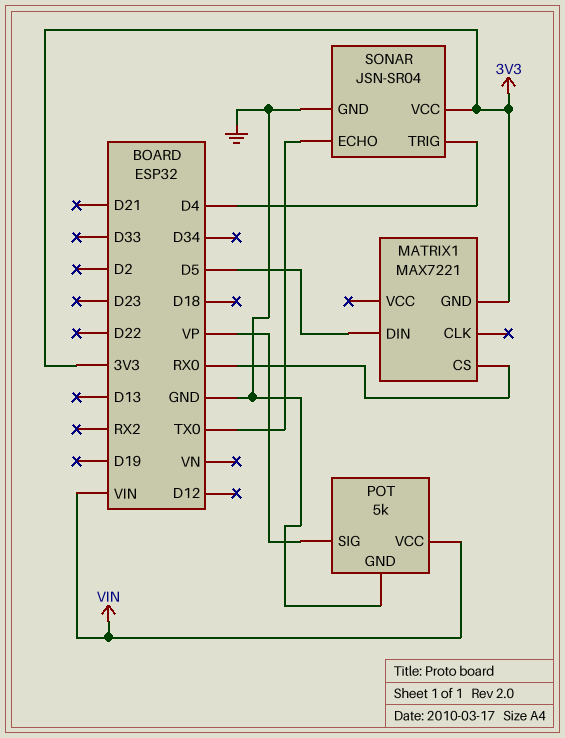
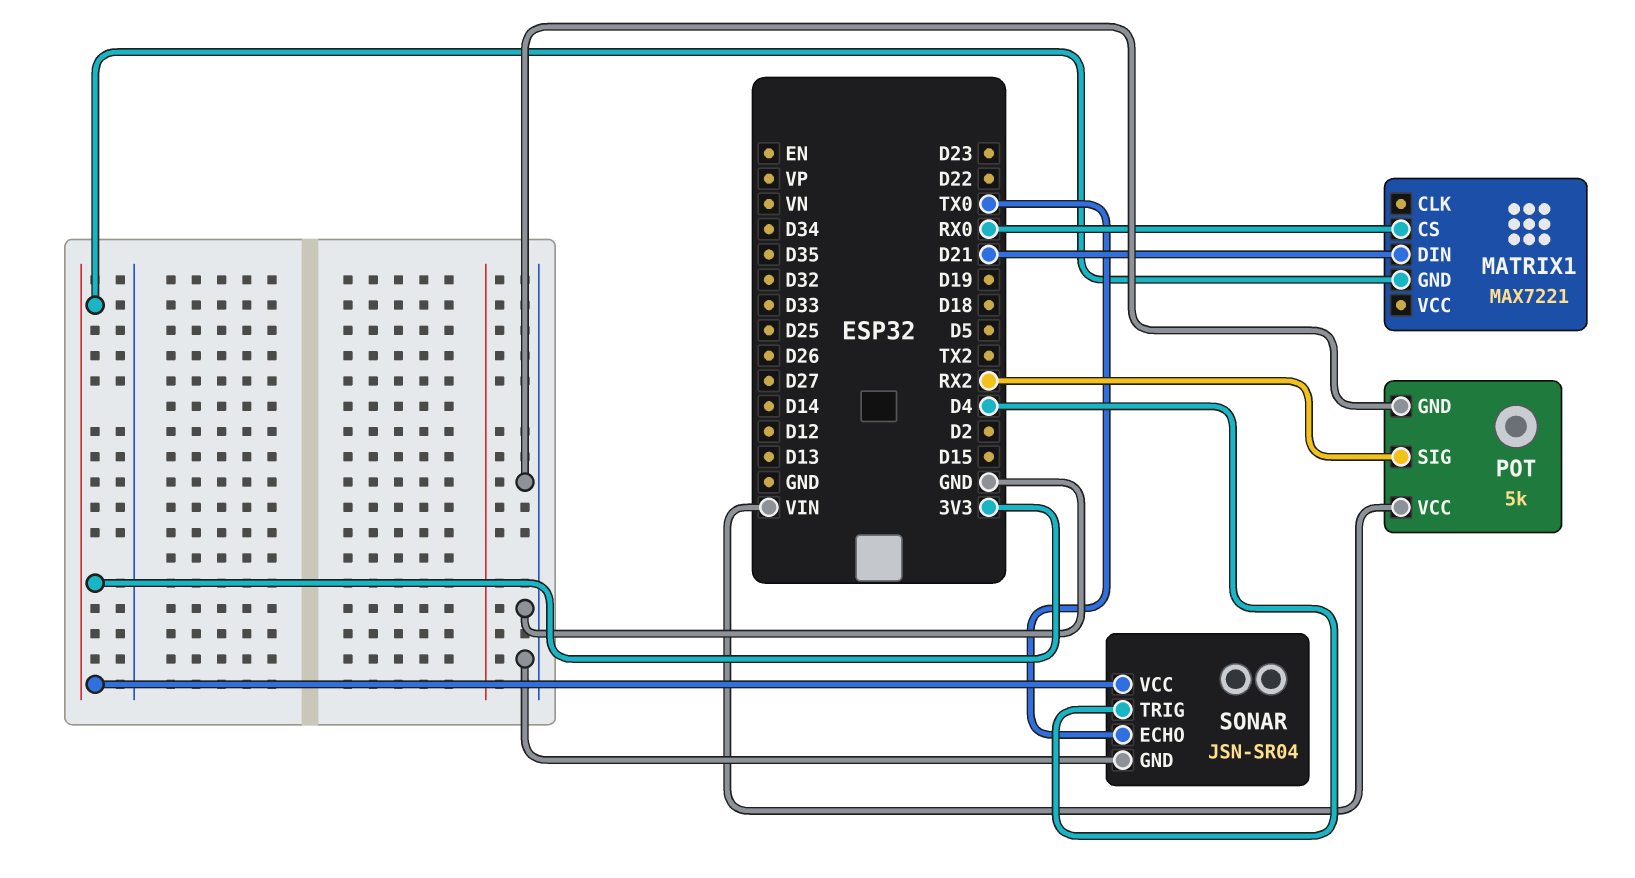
MATRIX1 pin DIN: D5 -> D21
POT pin SIG: VP -> RX2

